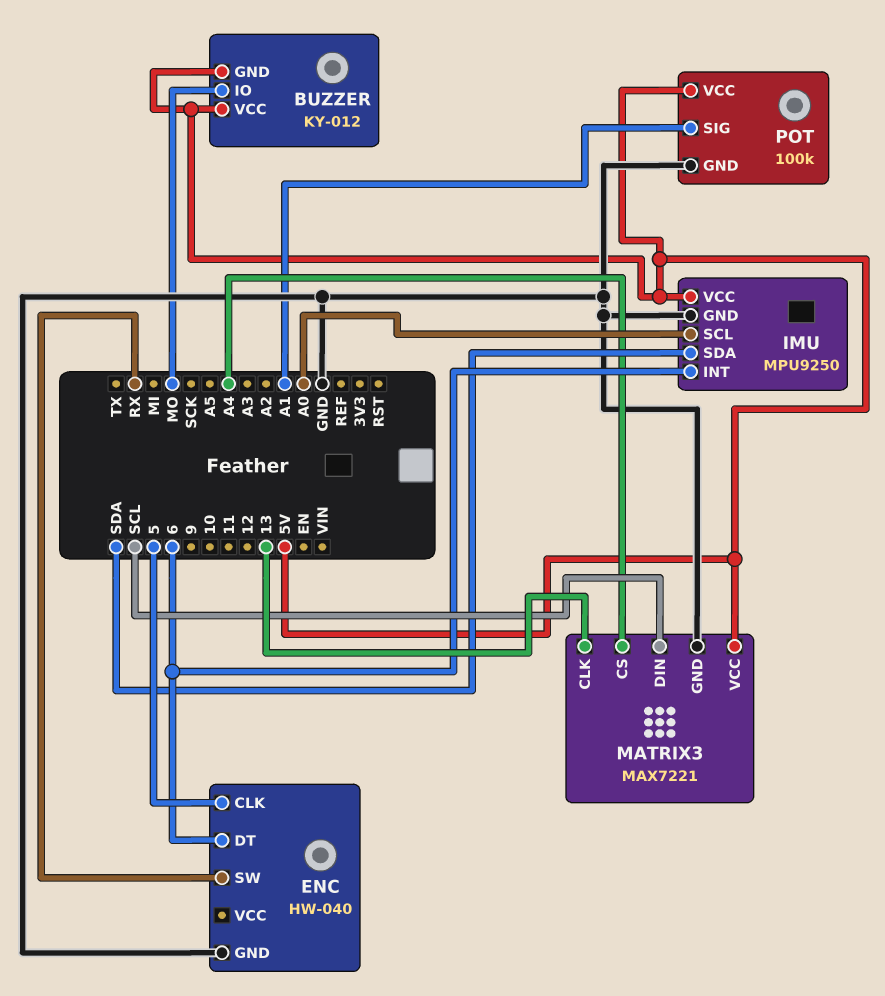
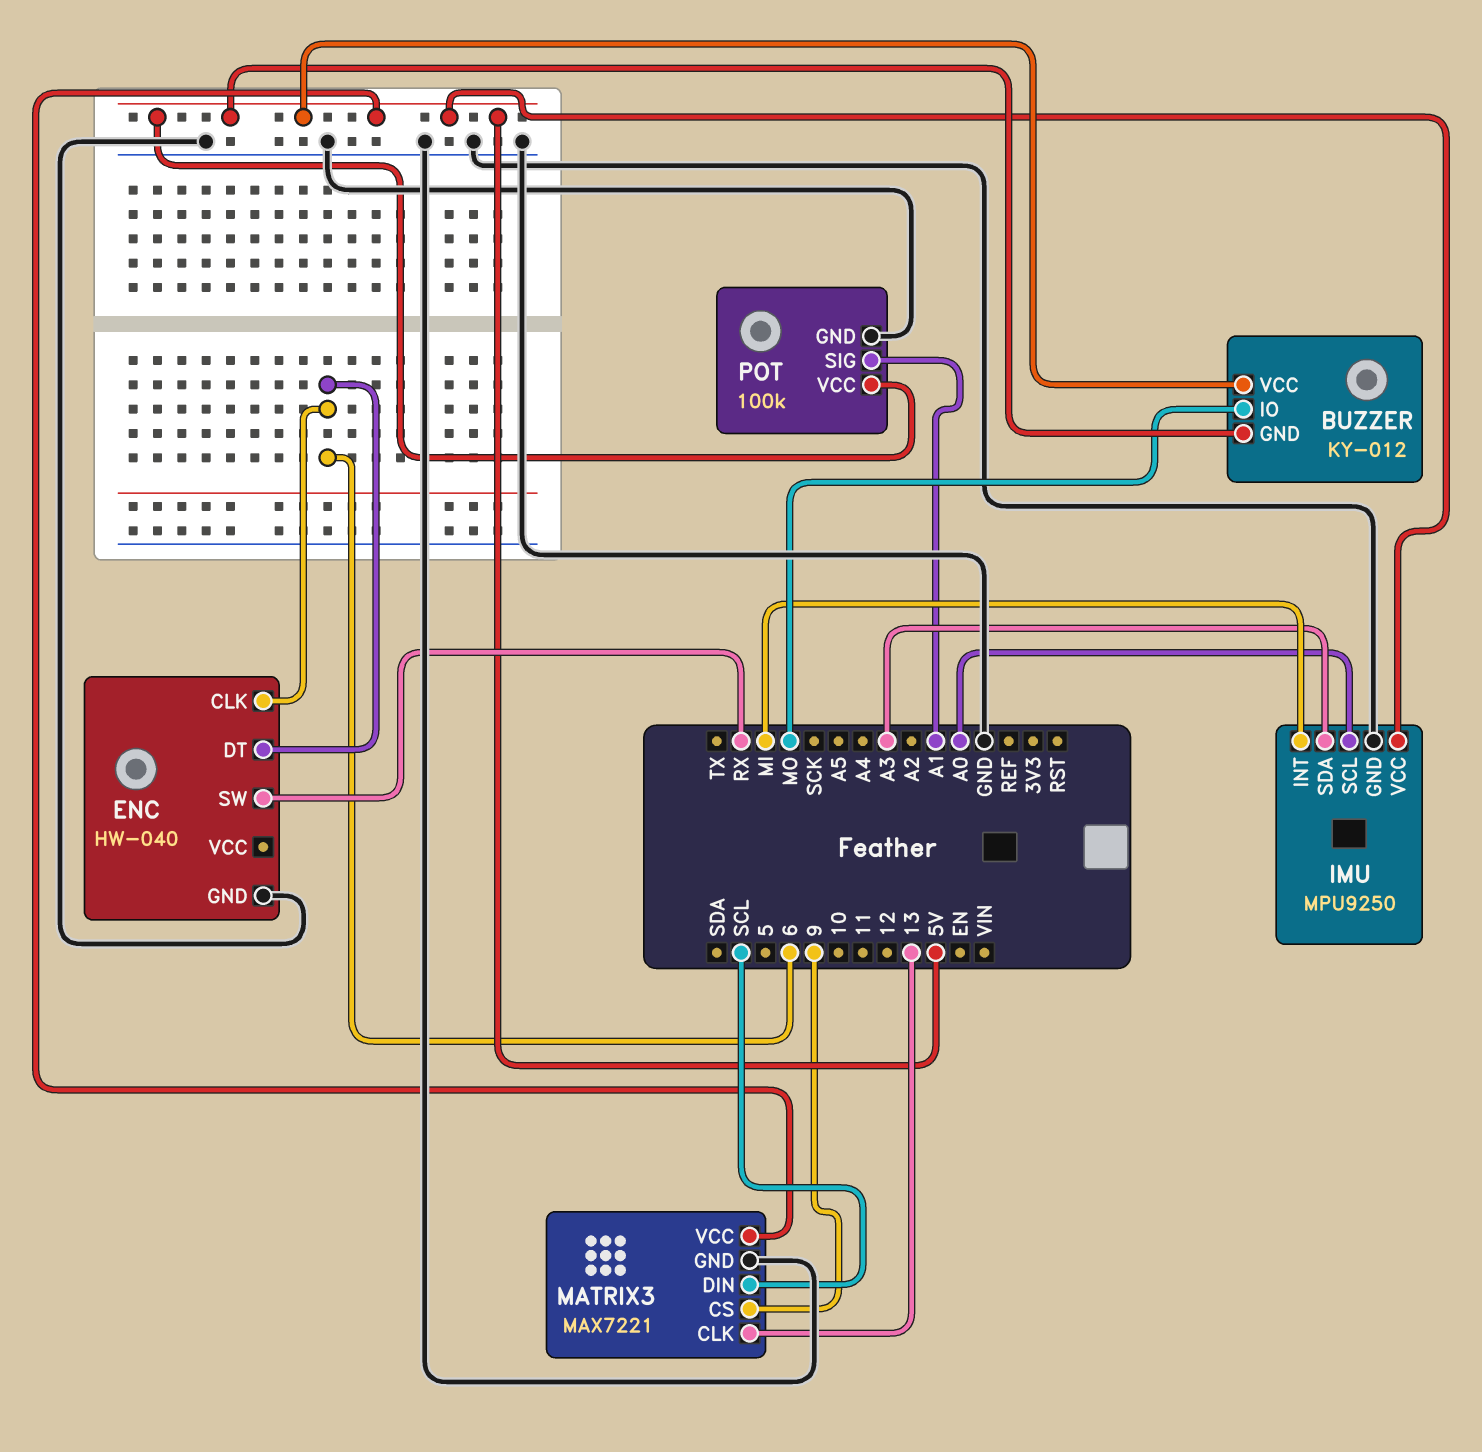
ENC pin CLK: 5 -> 6
IMU pin INT: 6 -> MI
IMU pin SDA: SDA -> A3
MATRIX3 pin CS: A4 -> 9

